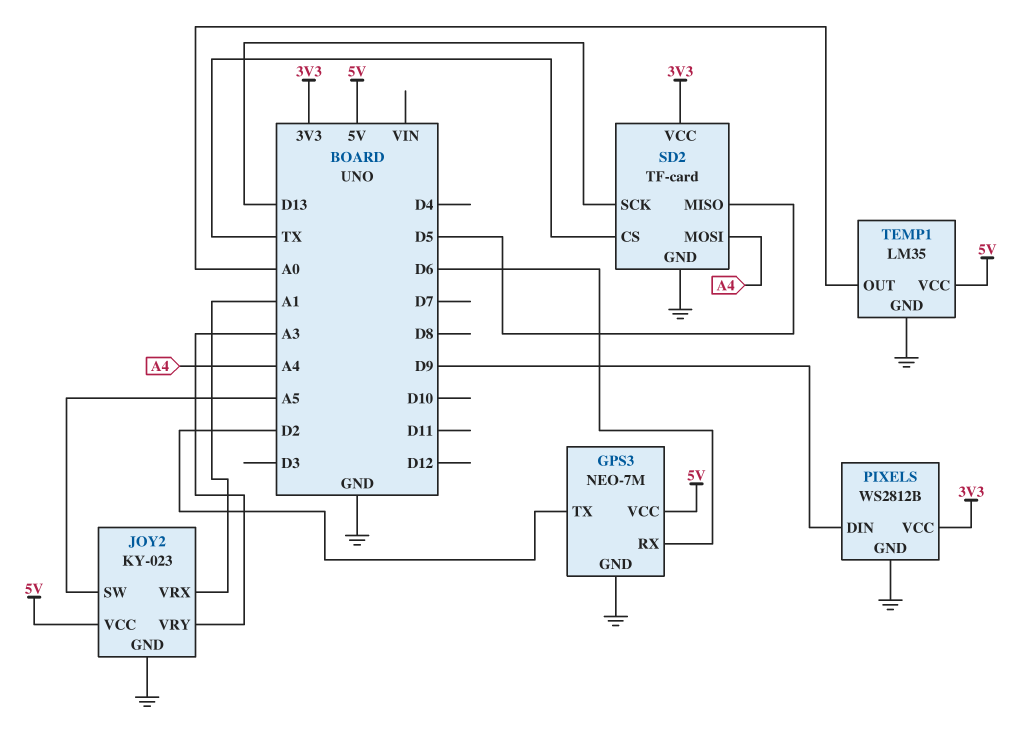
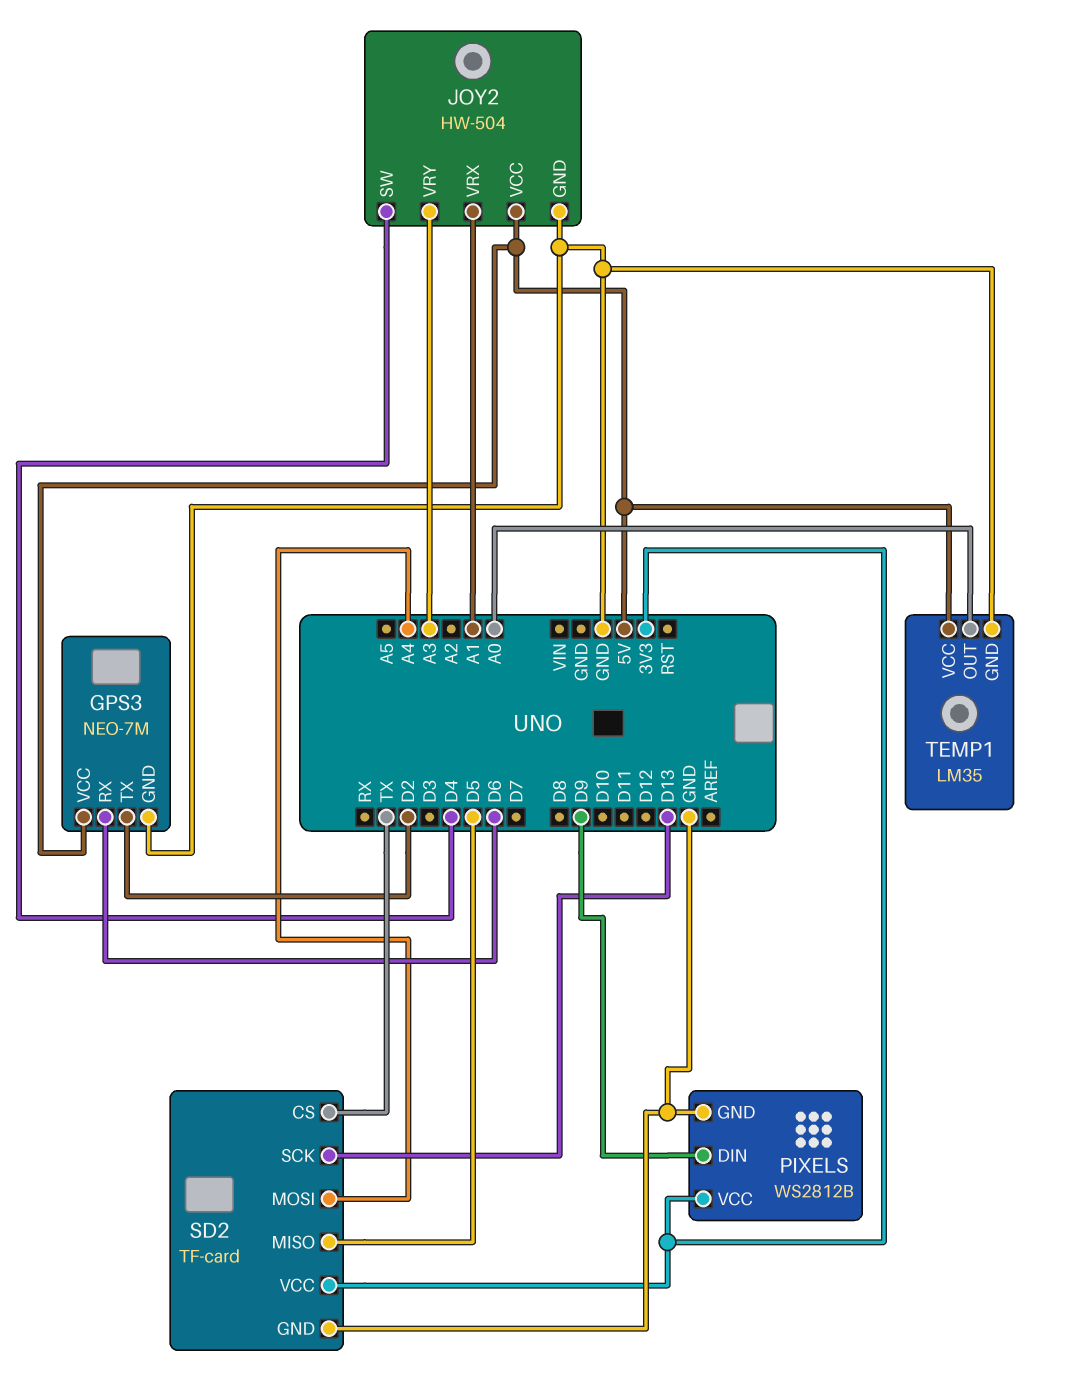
JOY2: KY-023 -> HW-504
JOY2 pin SW: A5 -> D4

